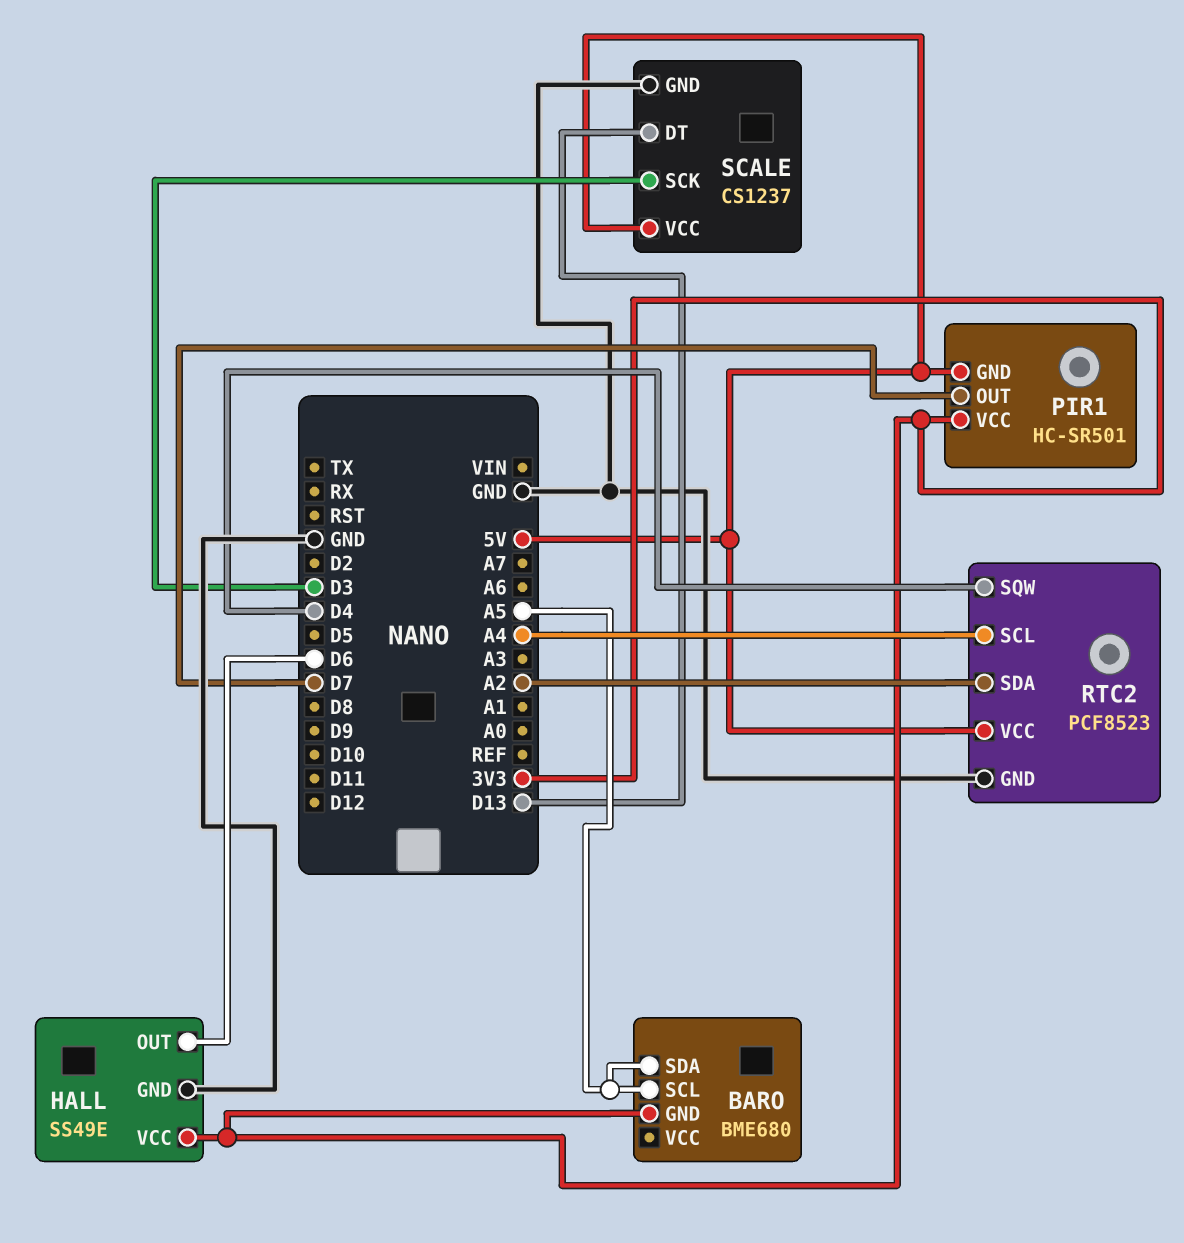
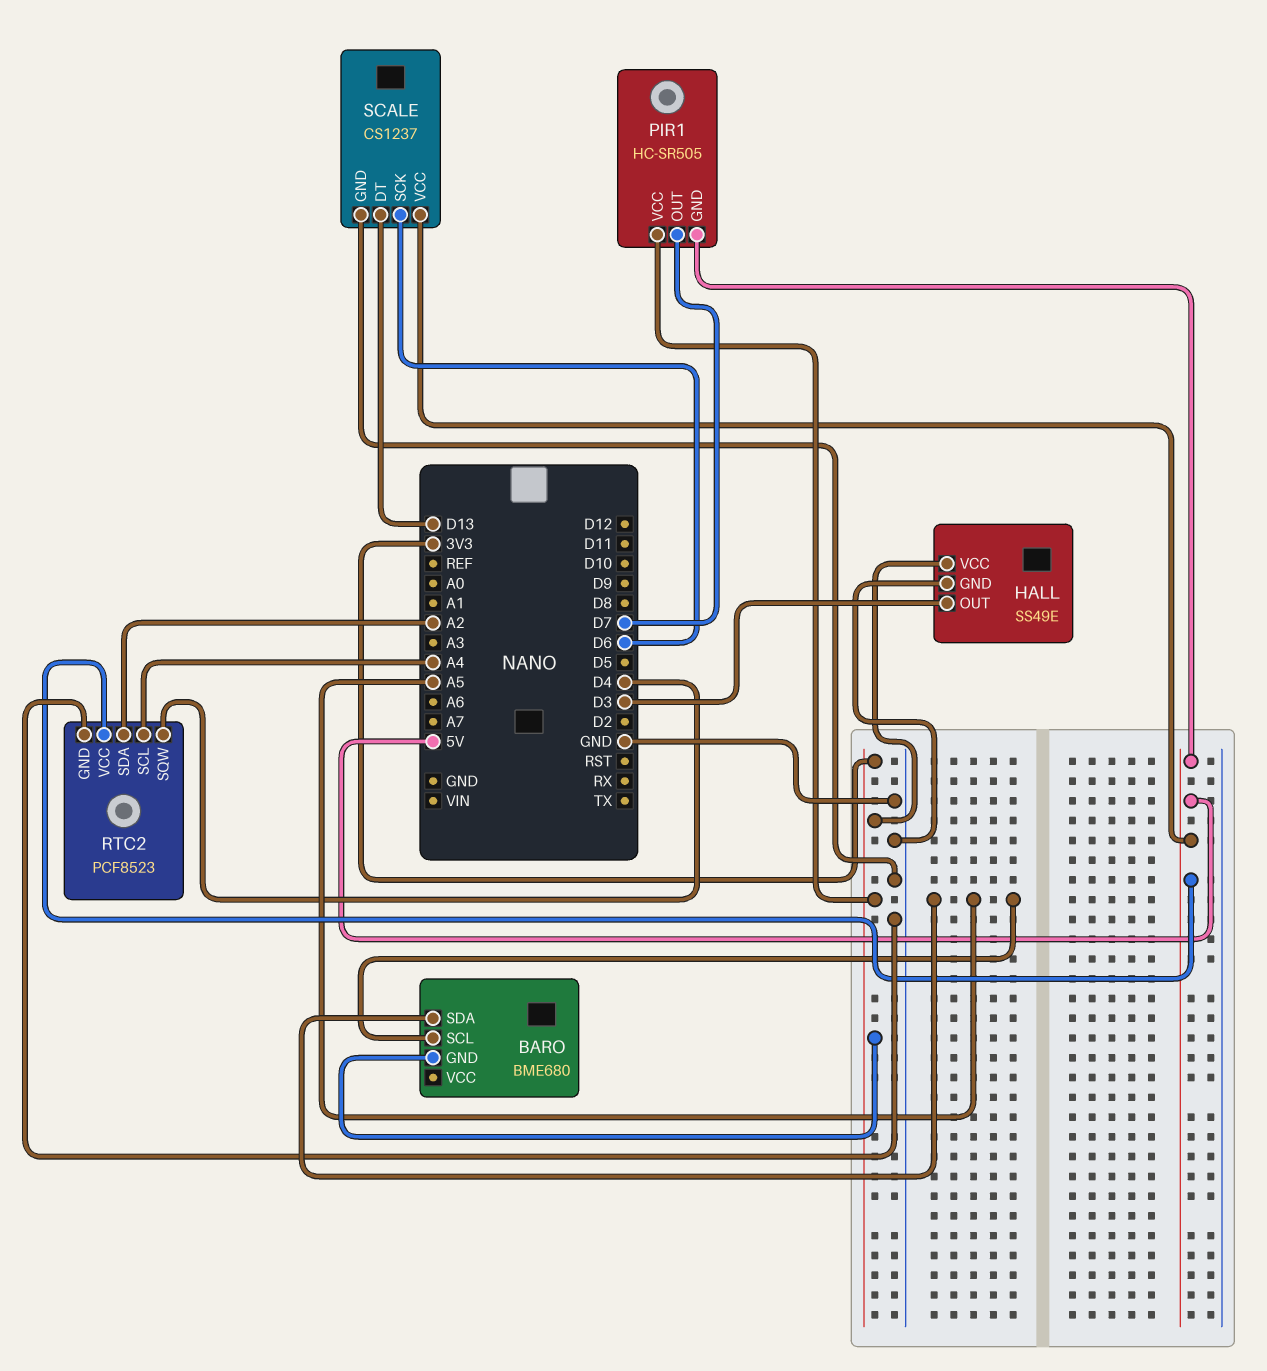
HALL pin OUT: D6 -> D3
PIR1: HC-SR501 -> HC-SR505
SCALE pin SCK: D3 -> D6

